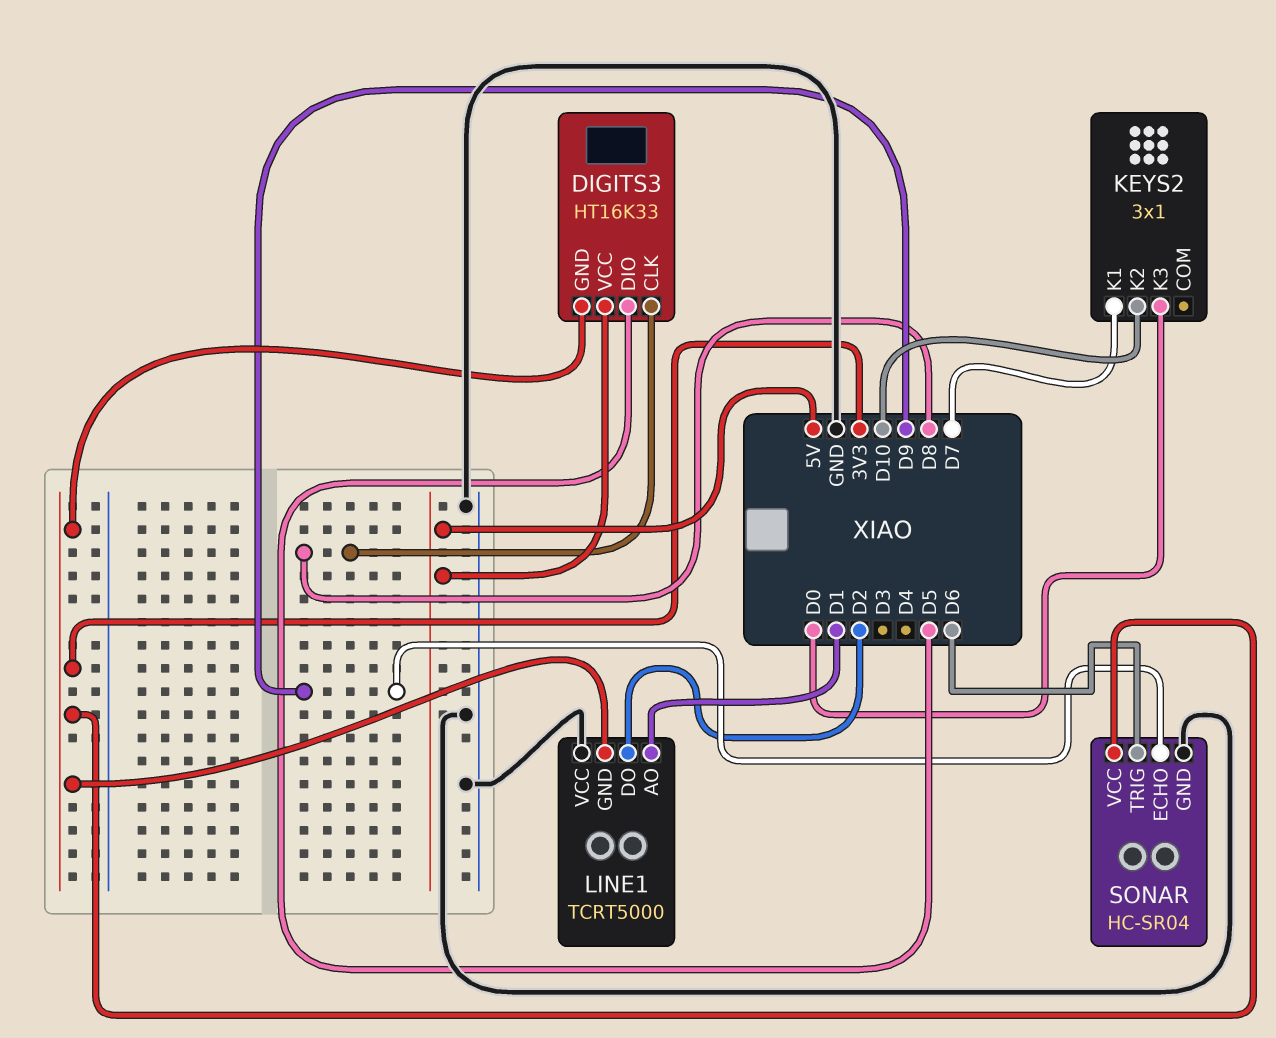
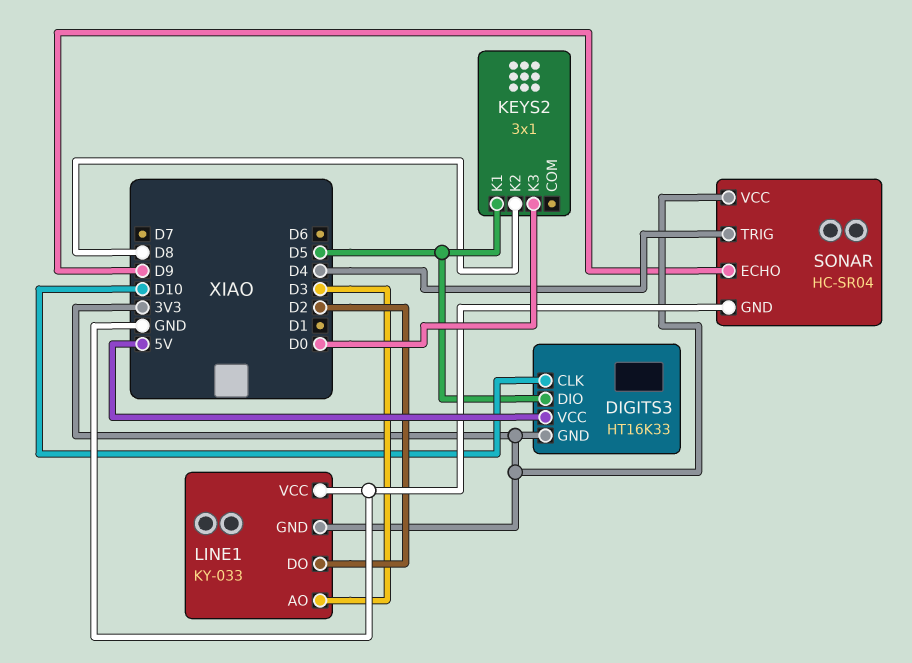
DIGITS3 pin CLK: D8 -> D10
KEYS2 pin K1: D7 -> D5
KEYS2 pin K2: D10 -> D8
LINE1: TCRT5000 -> KY-033
LINE1 pin AO: D1 -> D3
SONAR pin TRIG: D6 -> D4

